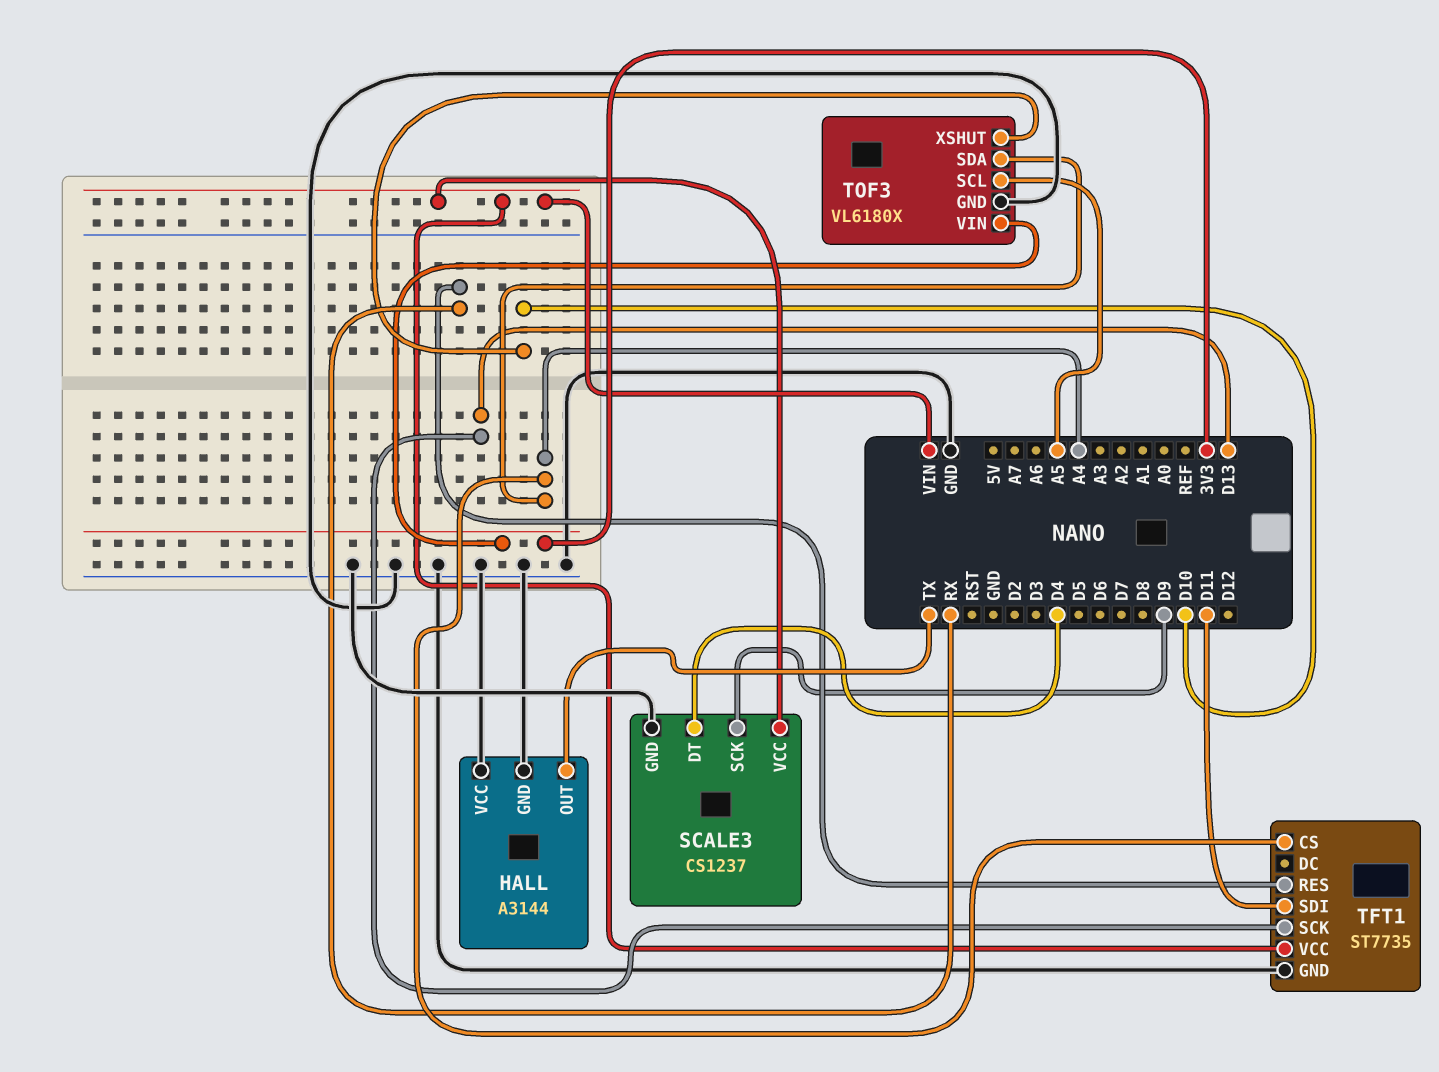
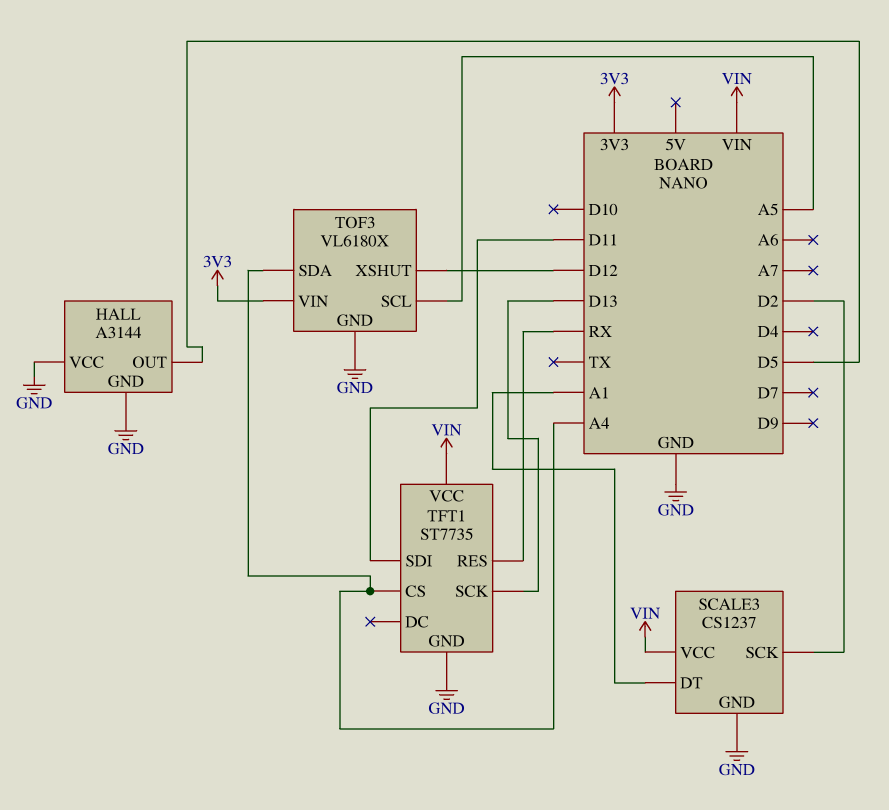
HALL pin OUT: TX -> D5
SCALE3 pin DT: D4 -> A1
SCALE3 pin SCK: D9 -> D2
TOF3 pin XSHUT: D10 -> D12

